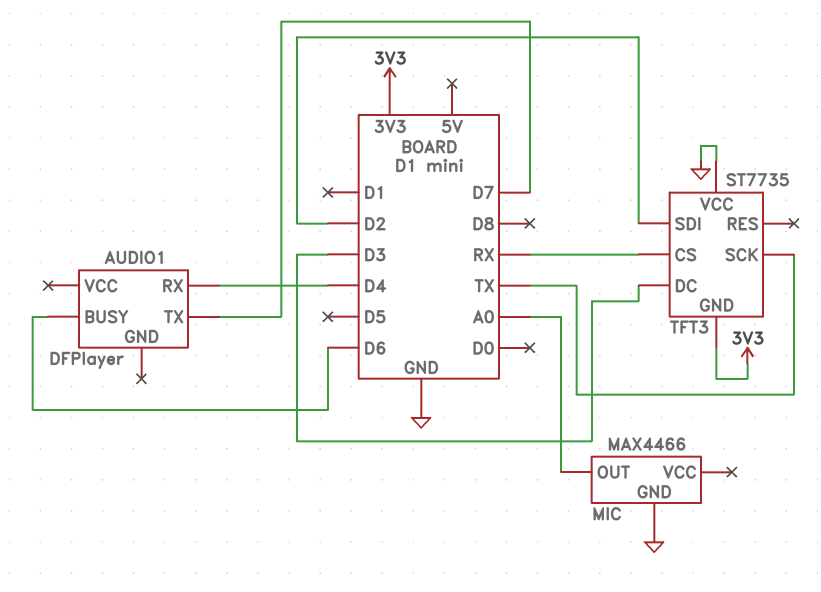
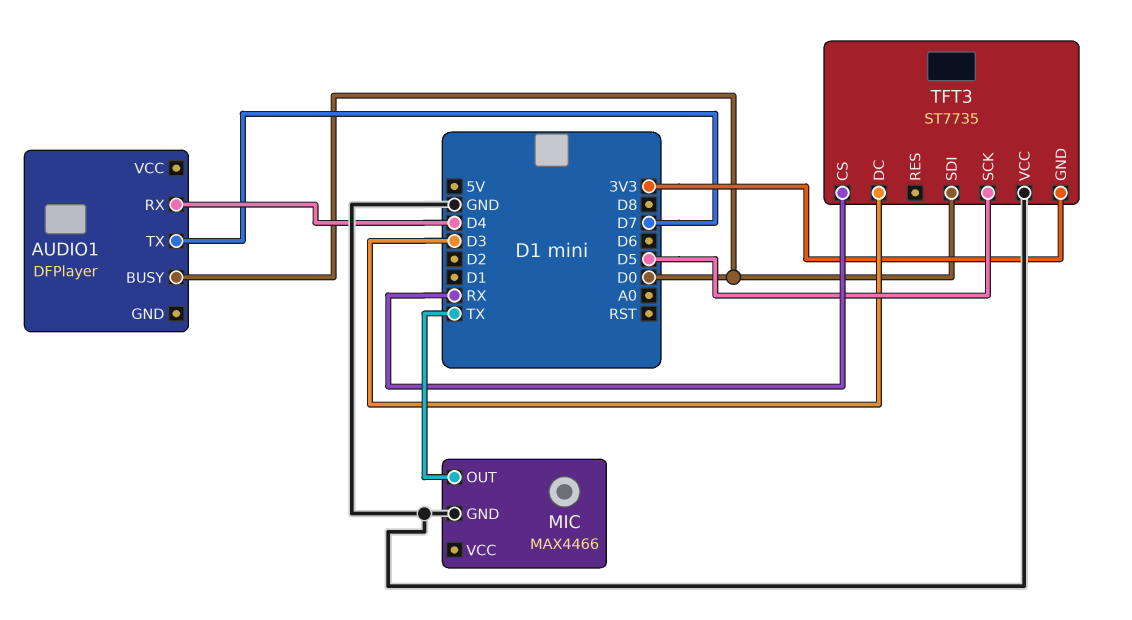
AUDIO1 pin BUSY: D6 -> D0
MIC pin OUT: A0 -> TX
TFT3 pin SCK: TX -> D5
TFT3 pin SDI: D2 -> D0

